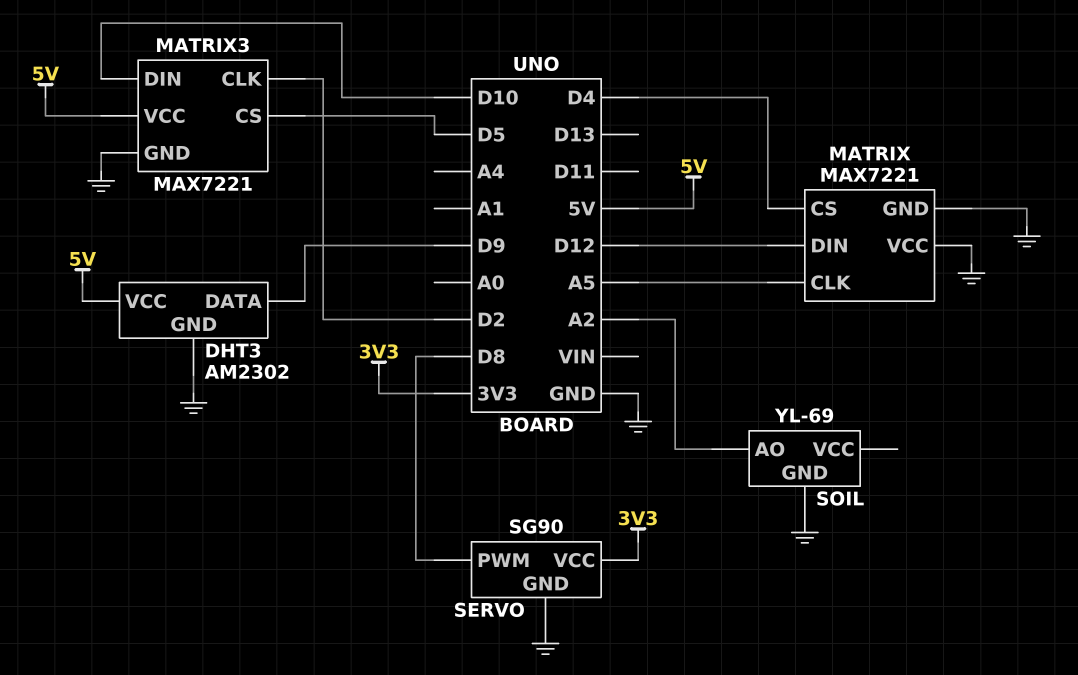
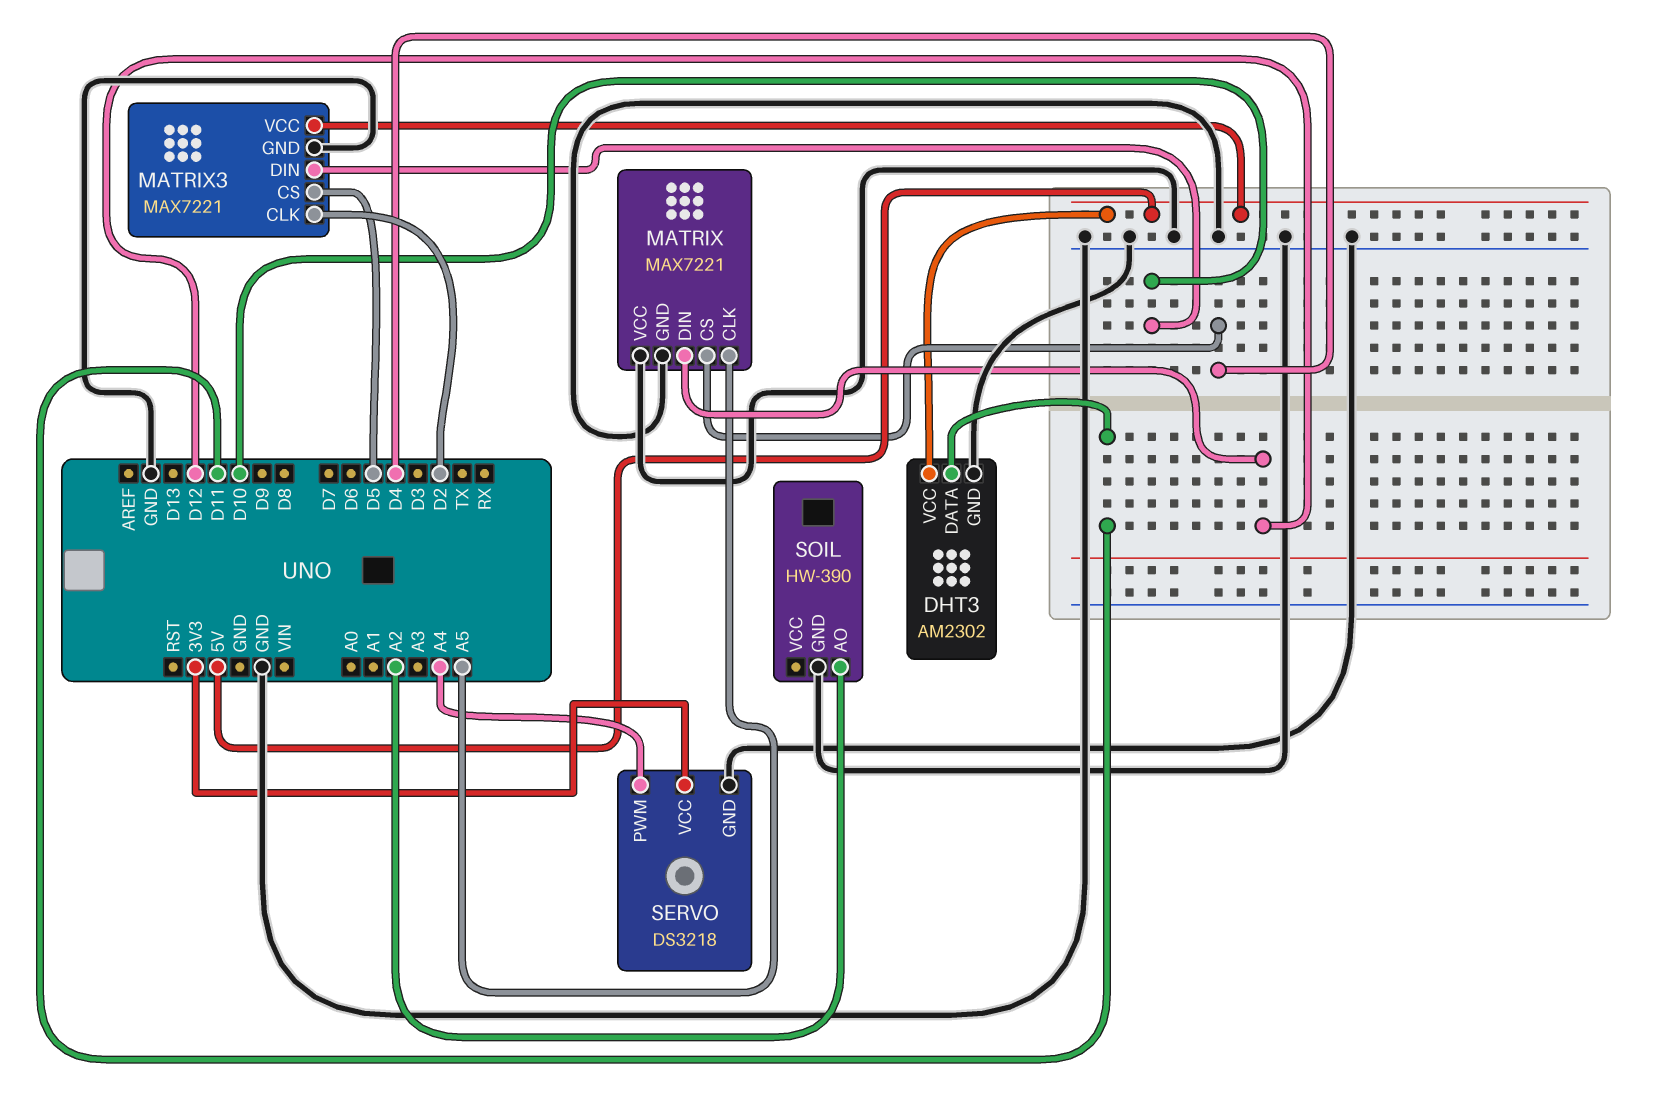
DHT3 pin DATA: D9 -> D11
SERVO: SG90 -> DS3218
SERVO pin PWM: D8 -> A4
SOIL: YL-69 -> HW-390

